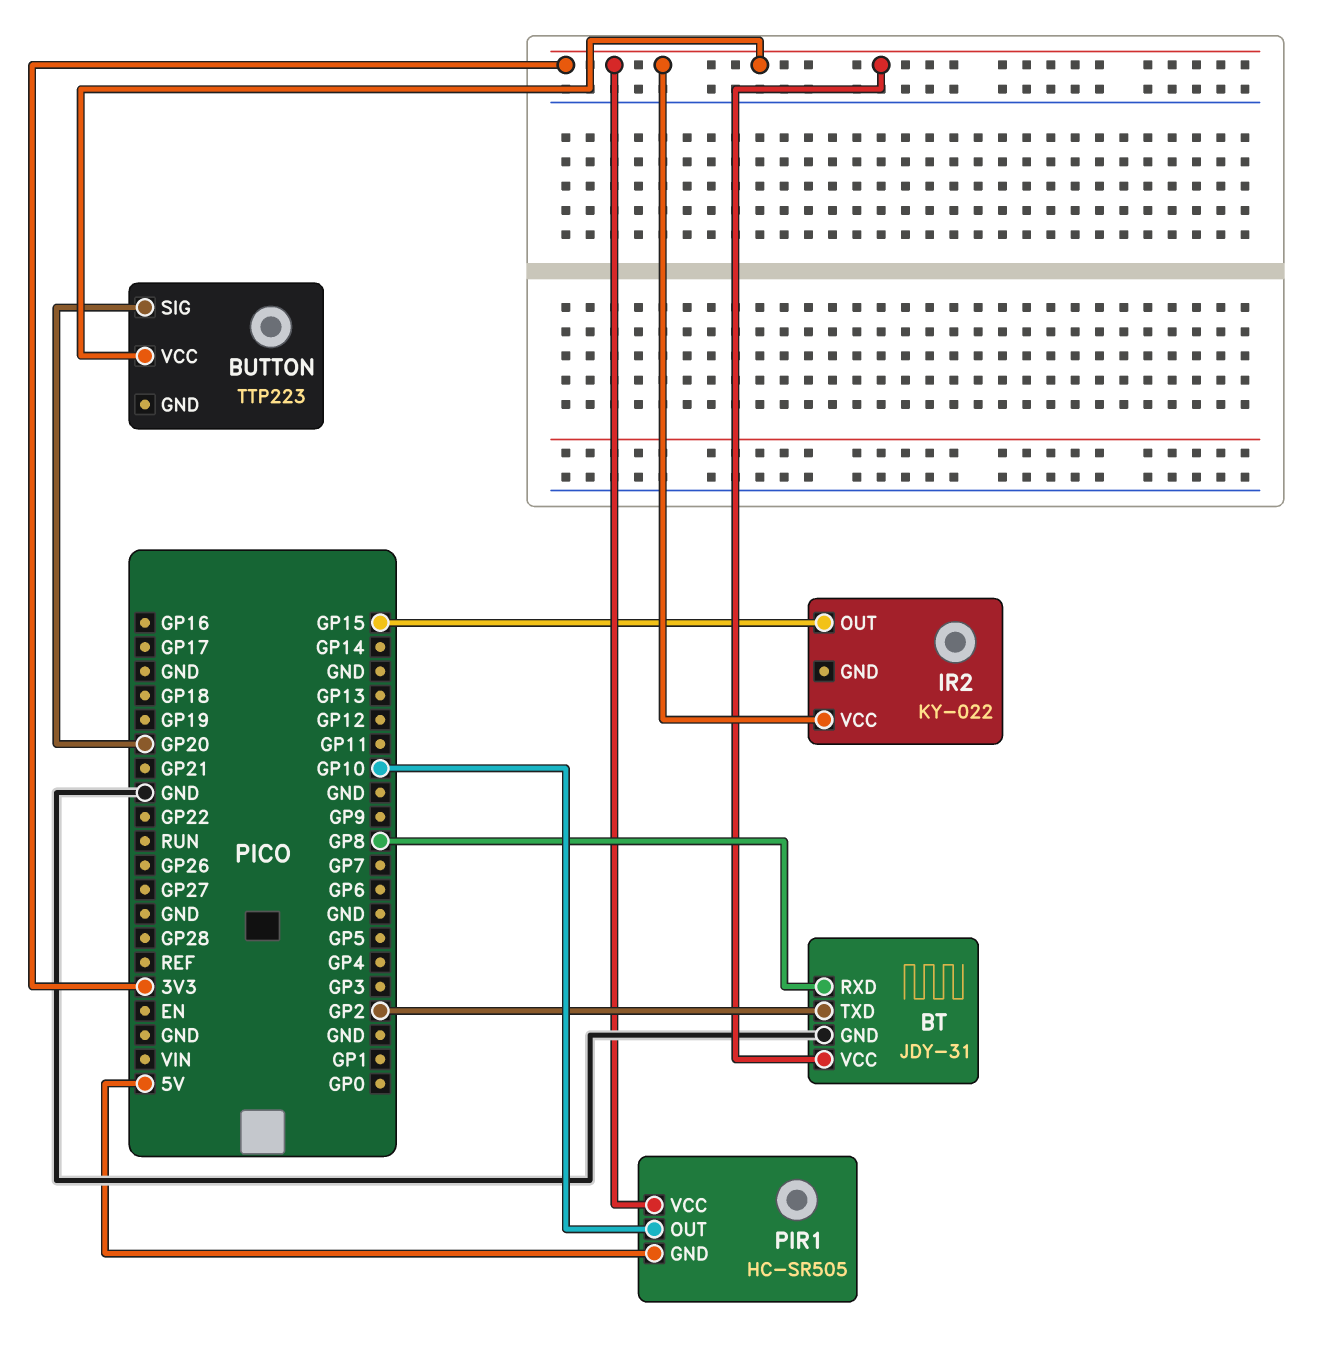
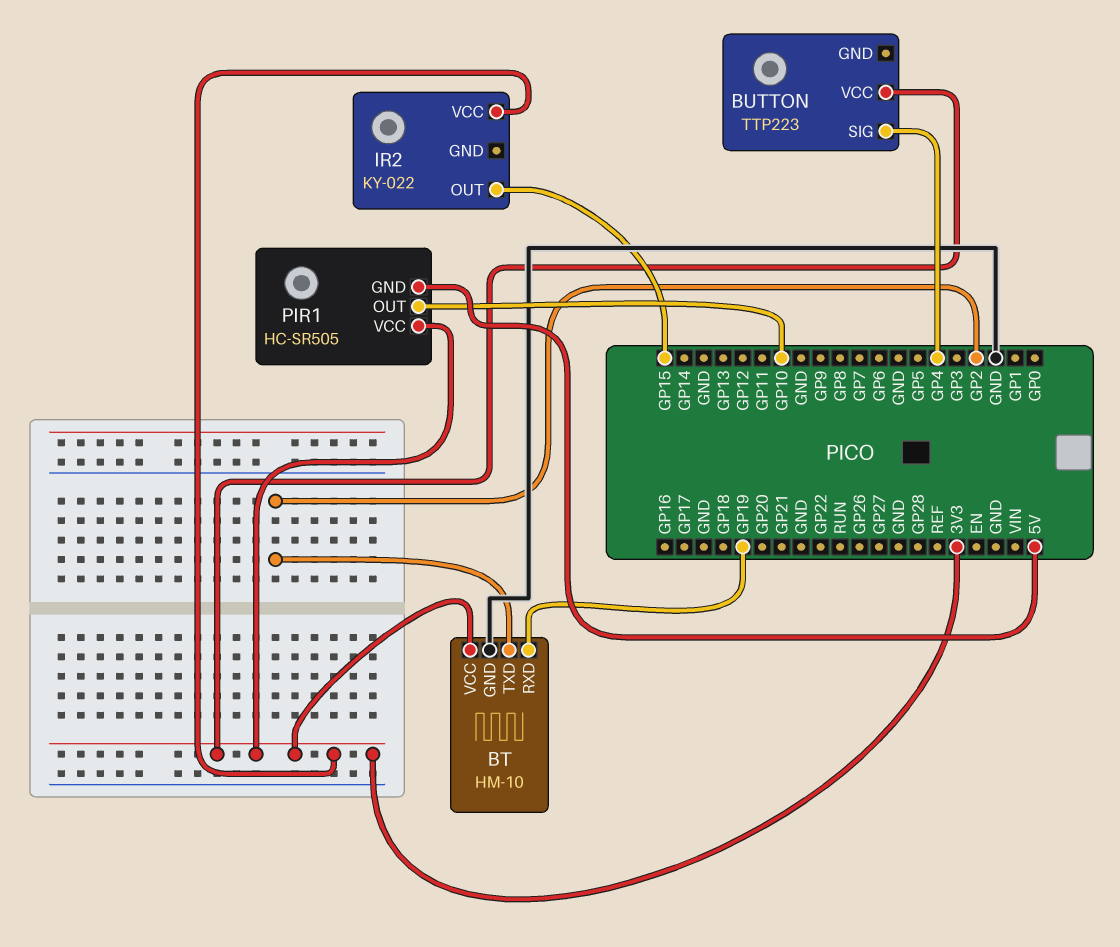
BT: JDY-31 -> HM-10
BT pin RXD: GP8 -> GP19
BUTTON pin SIG: GP20 -> GP4

